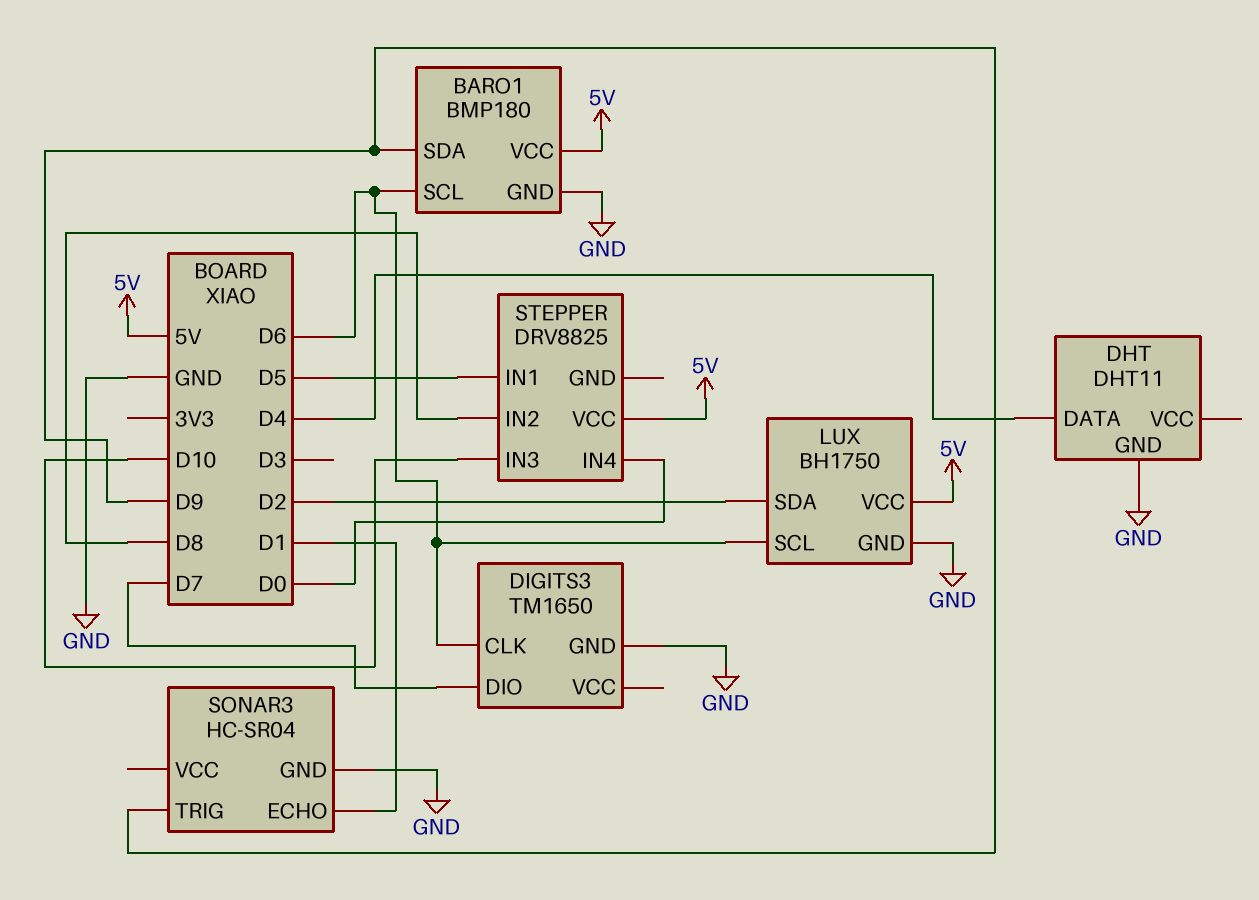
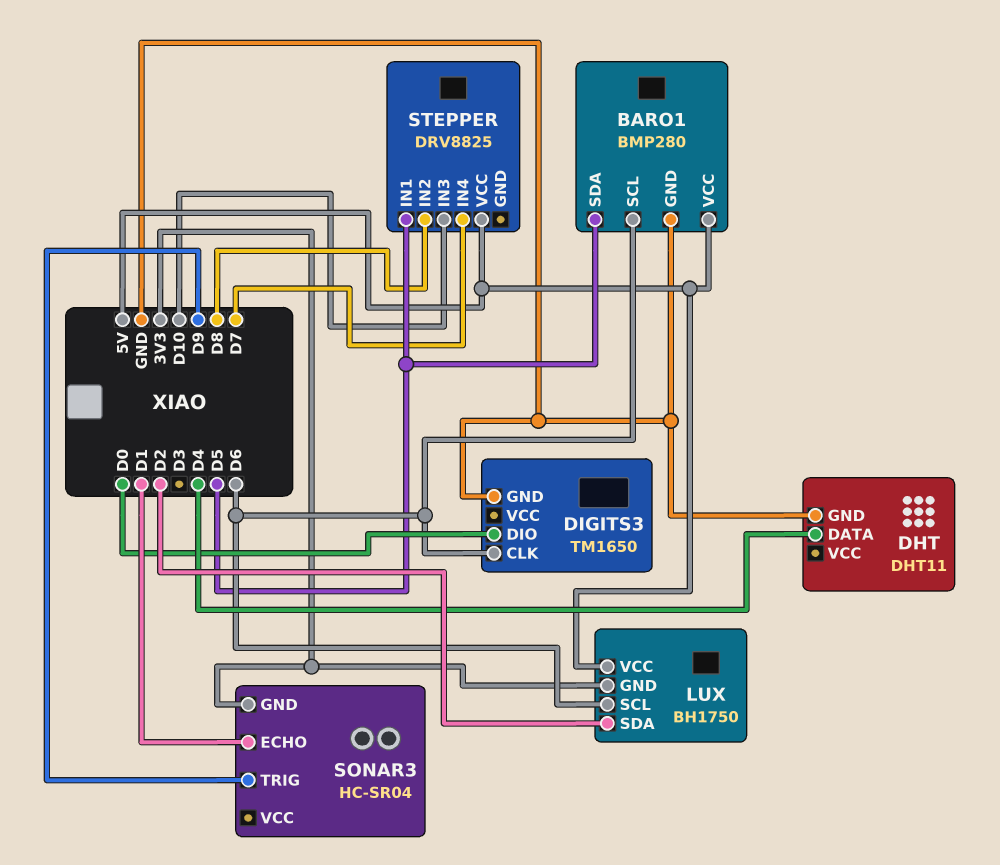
BARO1: BMP180 -> BMP280
BARO1 pin SDA: D9 -> D5
DIGITS3 pin DIO: D7 -> D0
LUX pin GND: GND -> 3V3
SONAR3 pin GND: GND -> 3V3
STEPPER pin IN4: D0 -> D7

